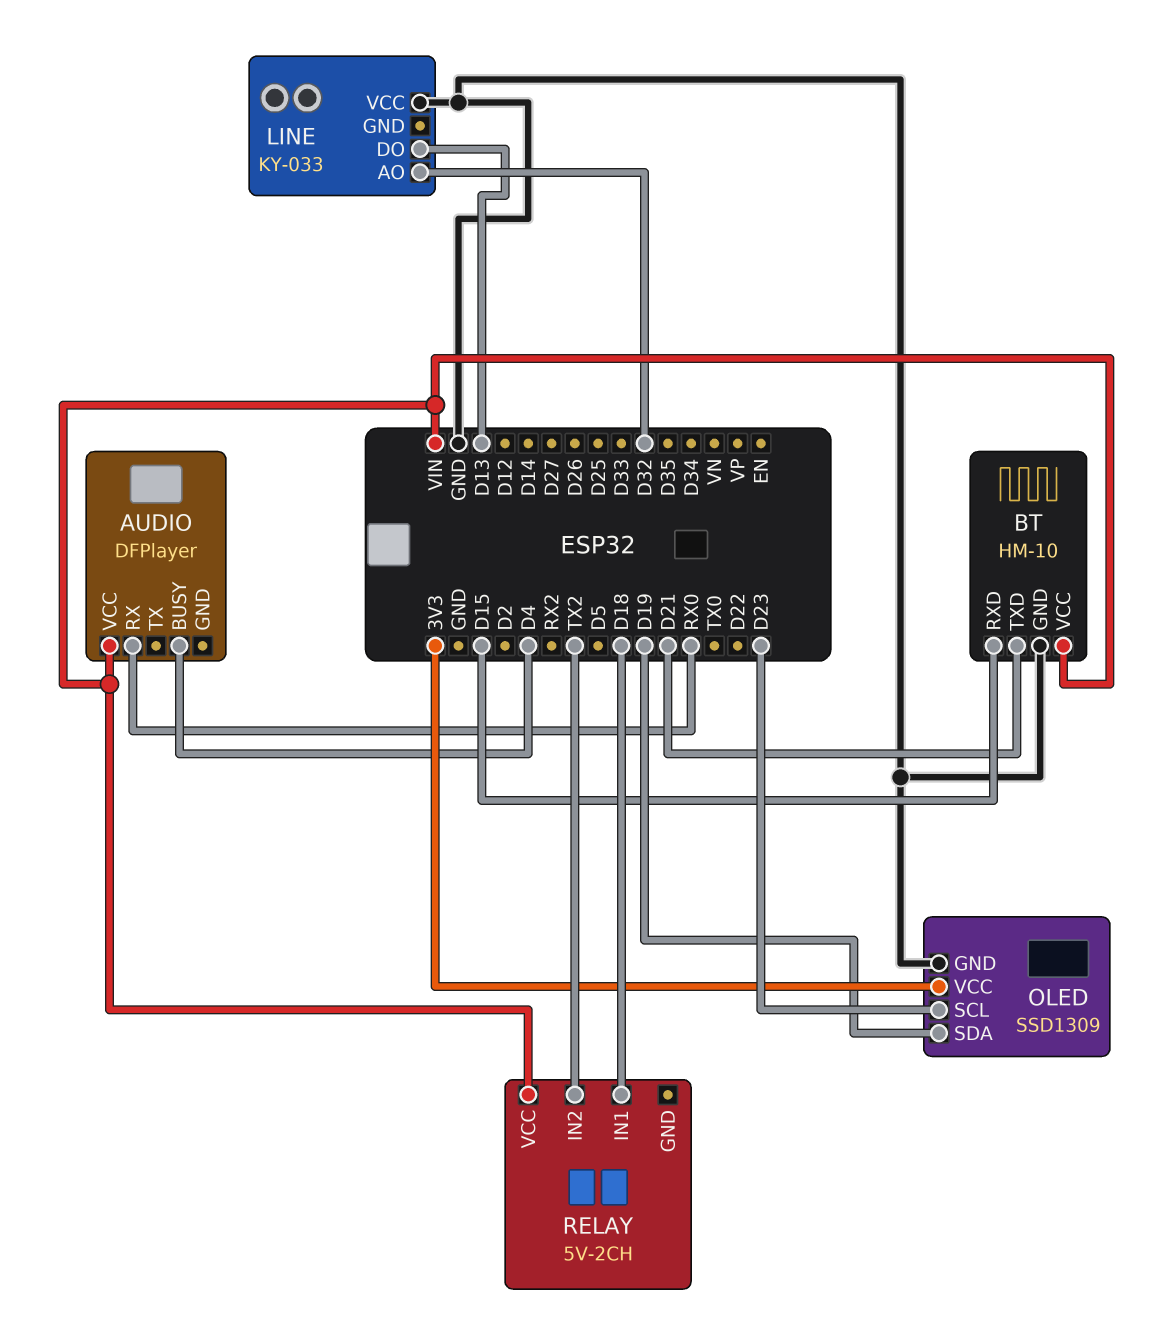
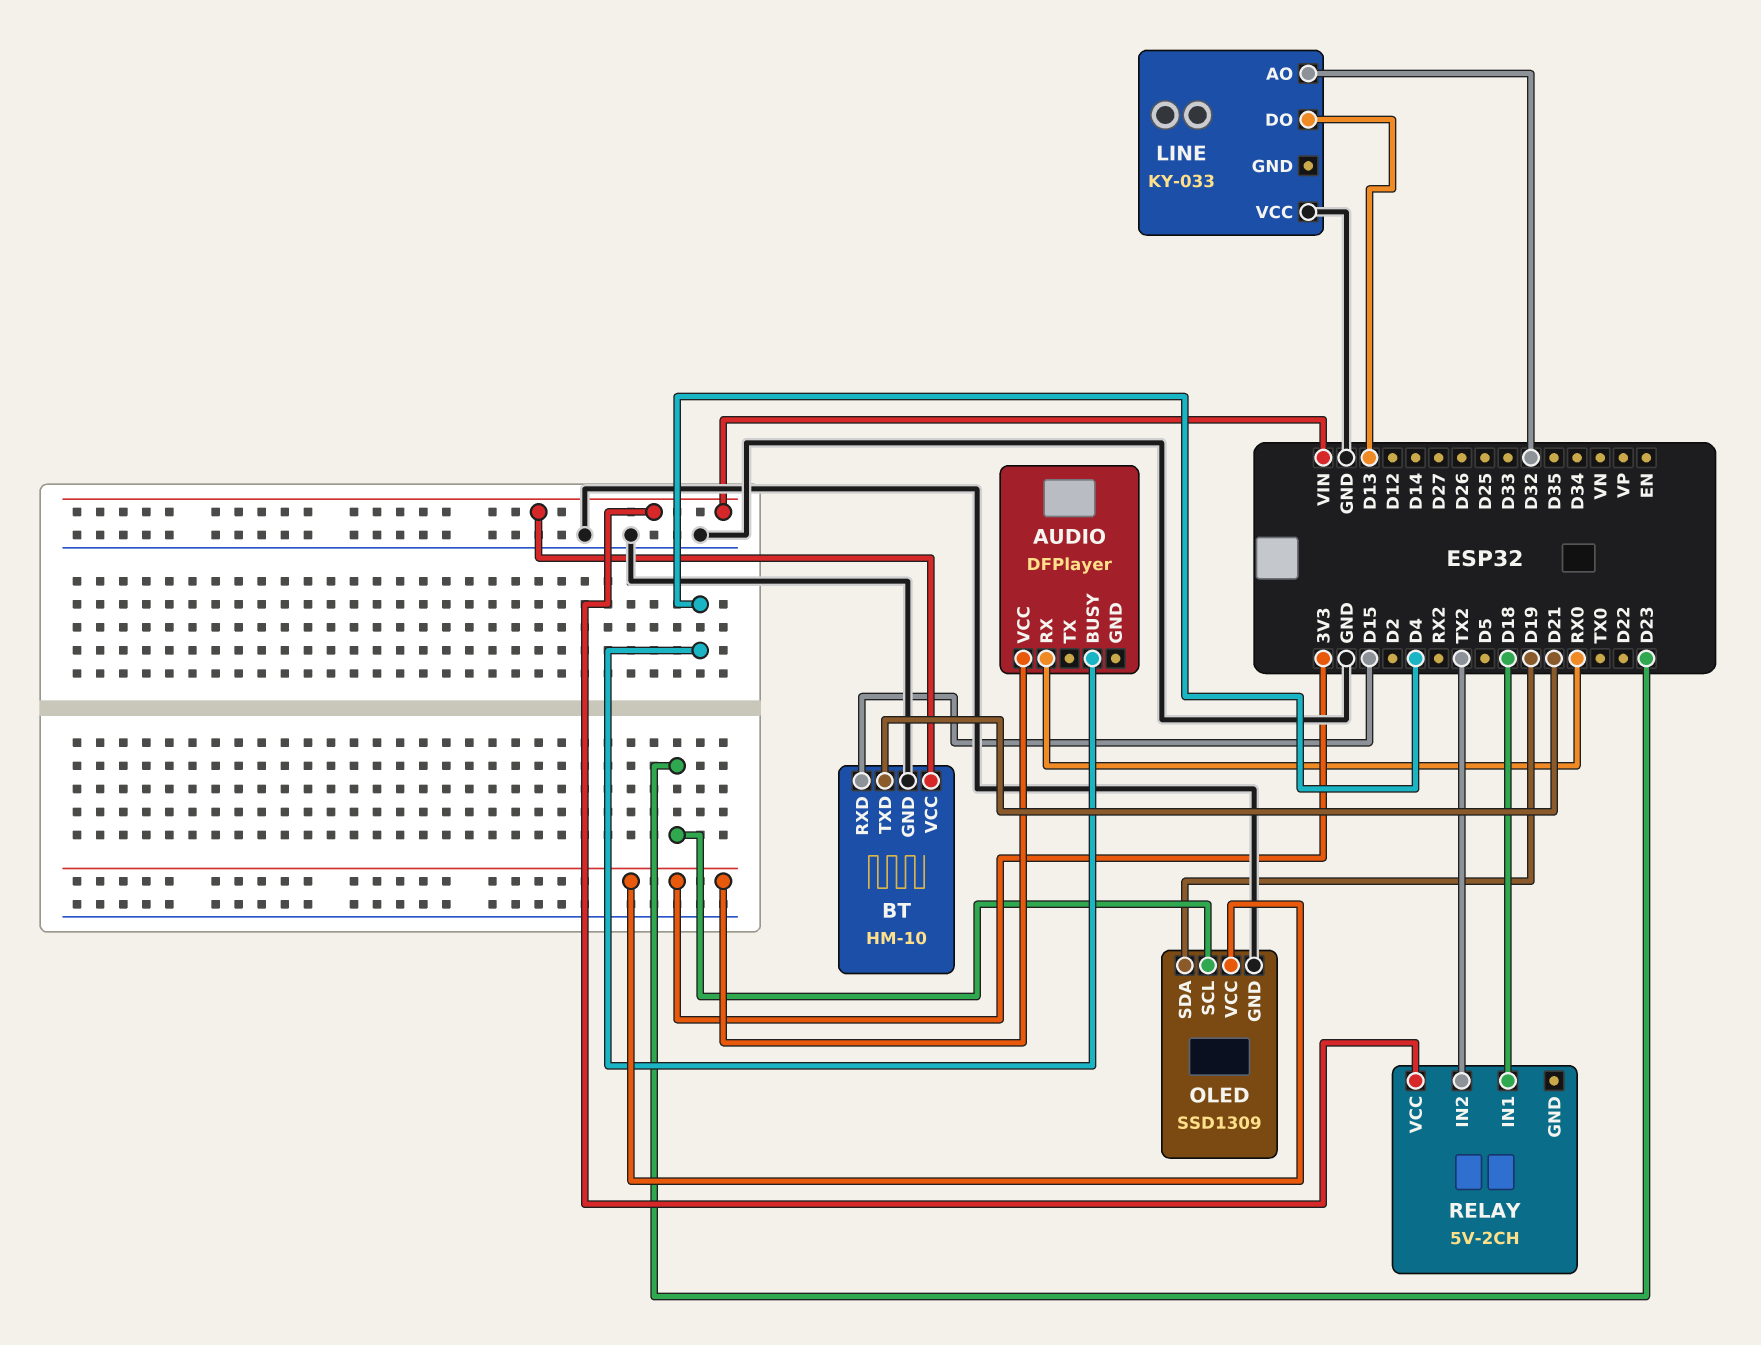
AUDIO pin VCC: VIN -> 3V3

